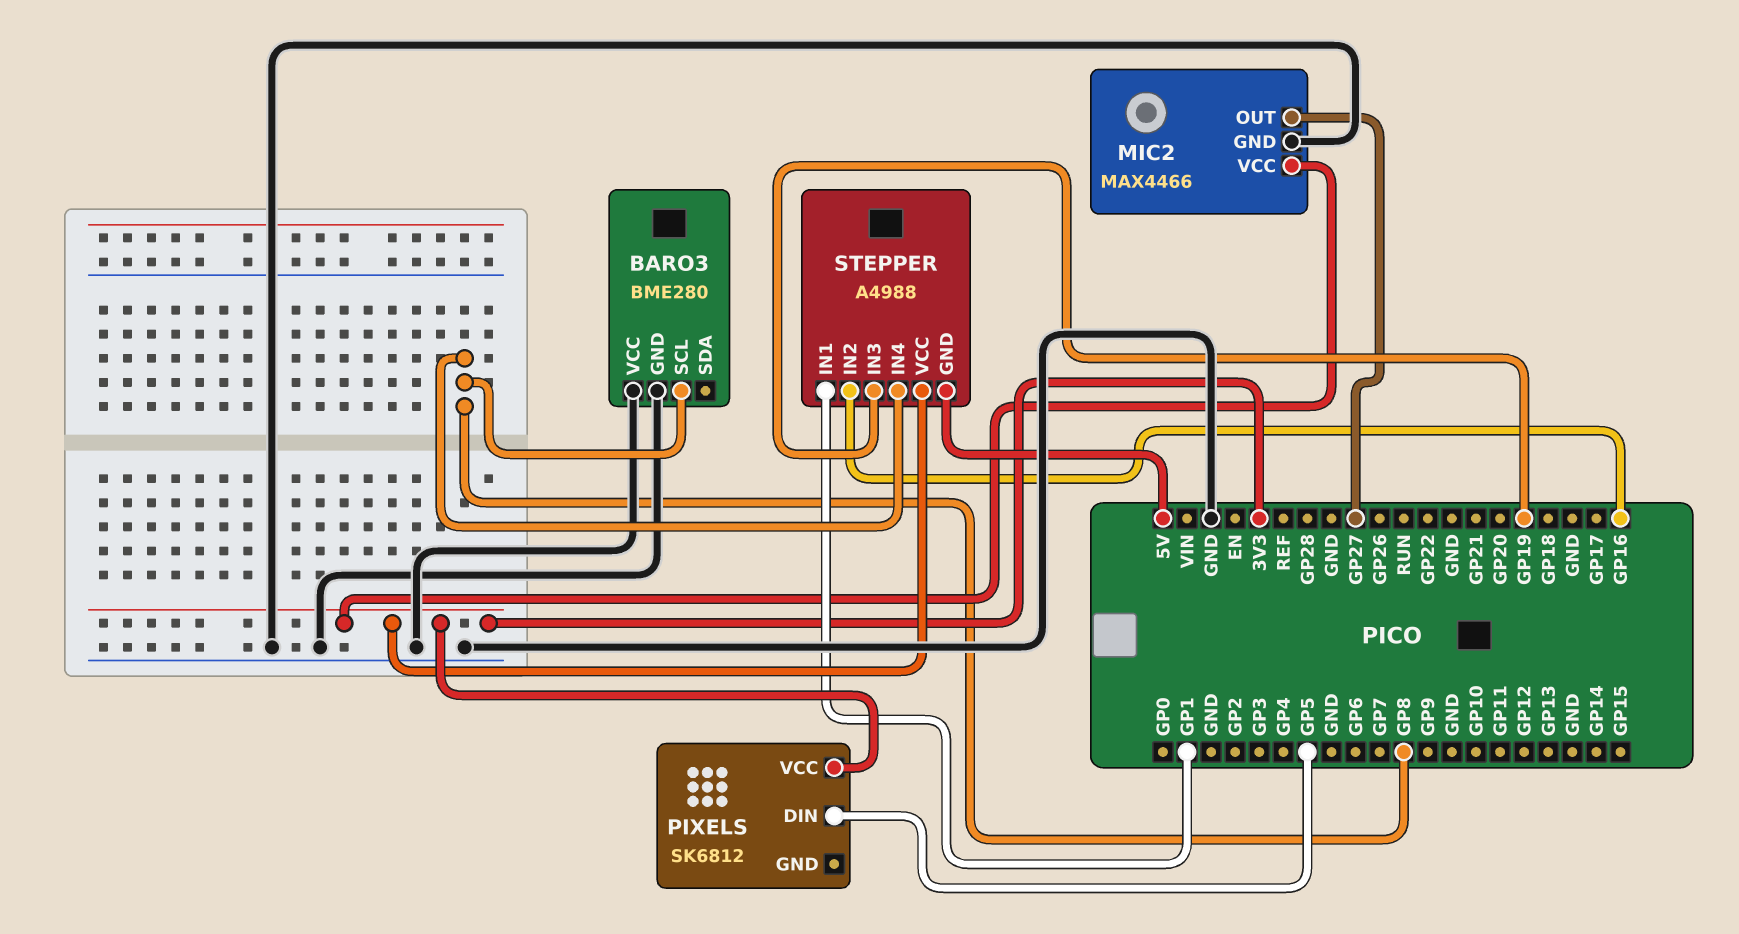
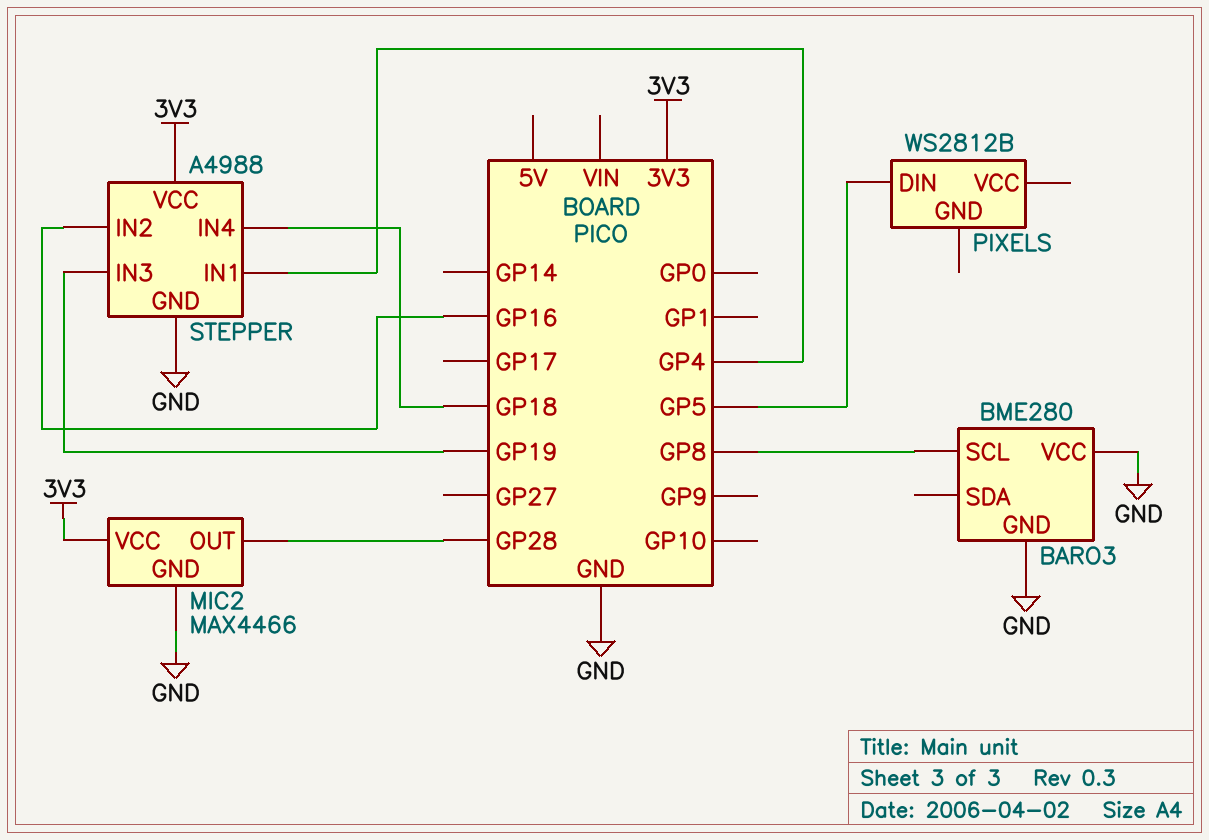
MIC2 pin OUT: GP27 -> GP28
PIXELS: SK6812 -> WS2812B
PIXELS pin VCC: 3V3 -> none
STEPPER pin GND: 5V -> GND
STEPPER pin IN1: GP1 -> GP4
STEPPER pin IN4: GP8 -> GP18

